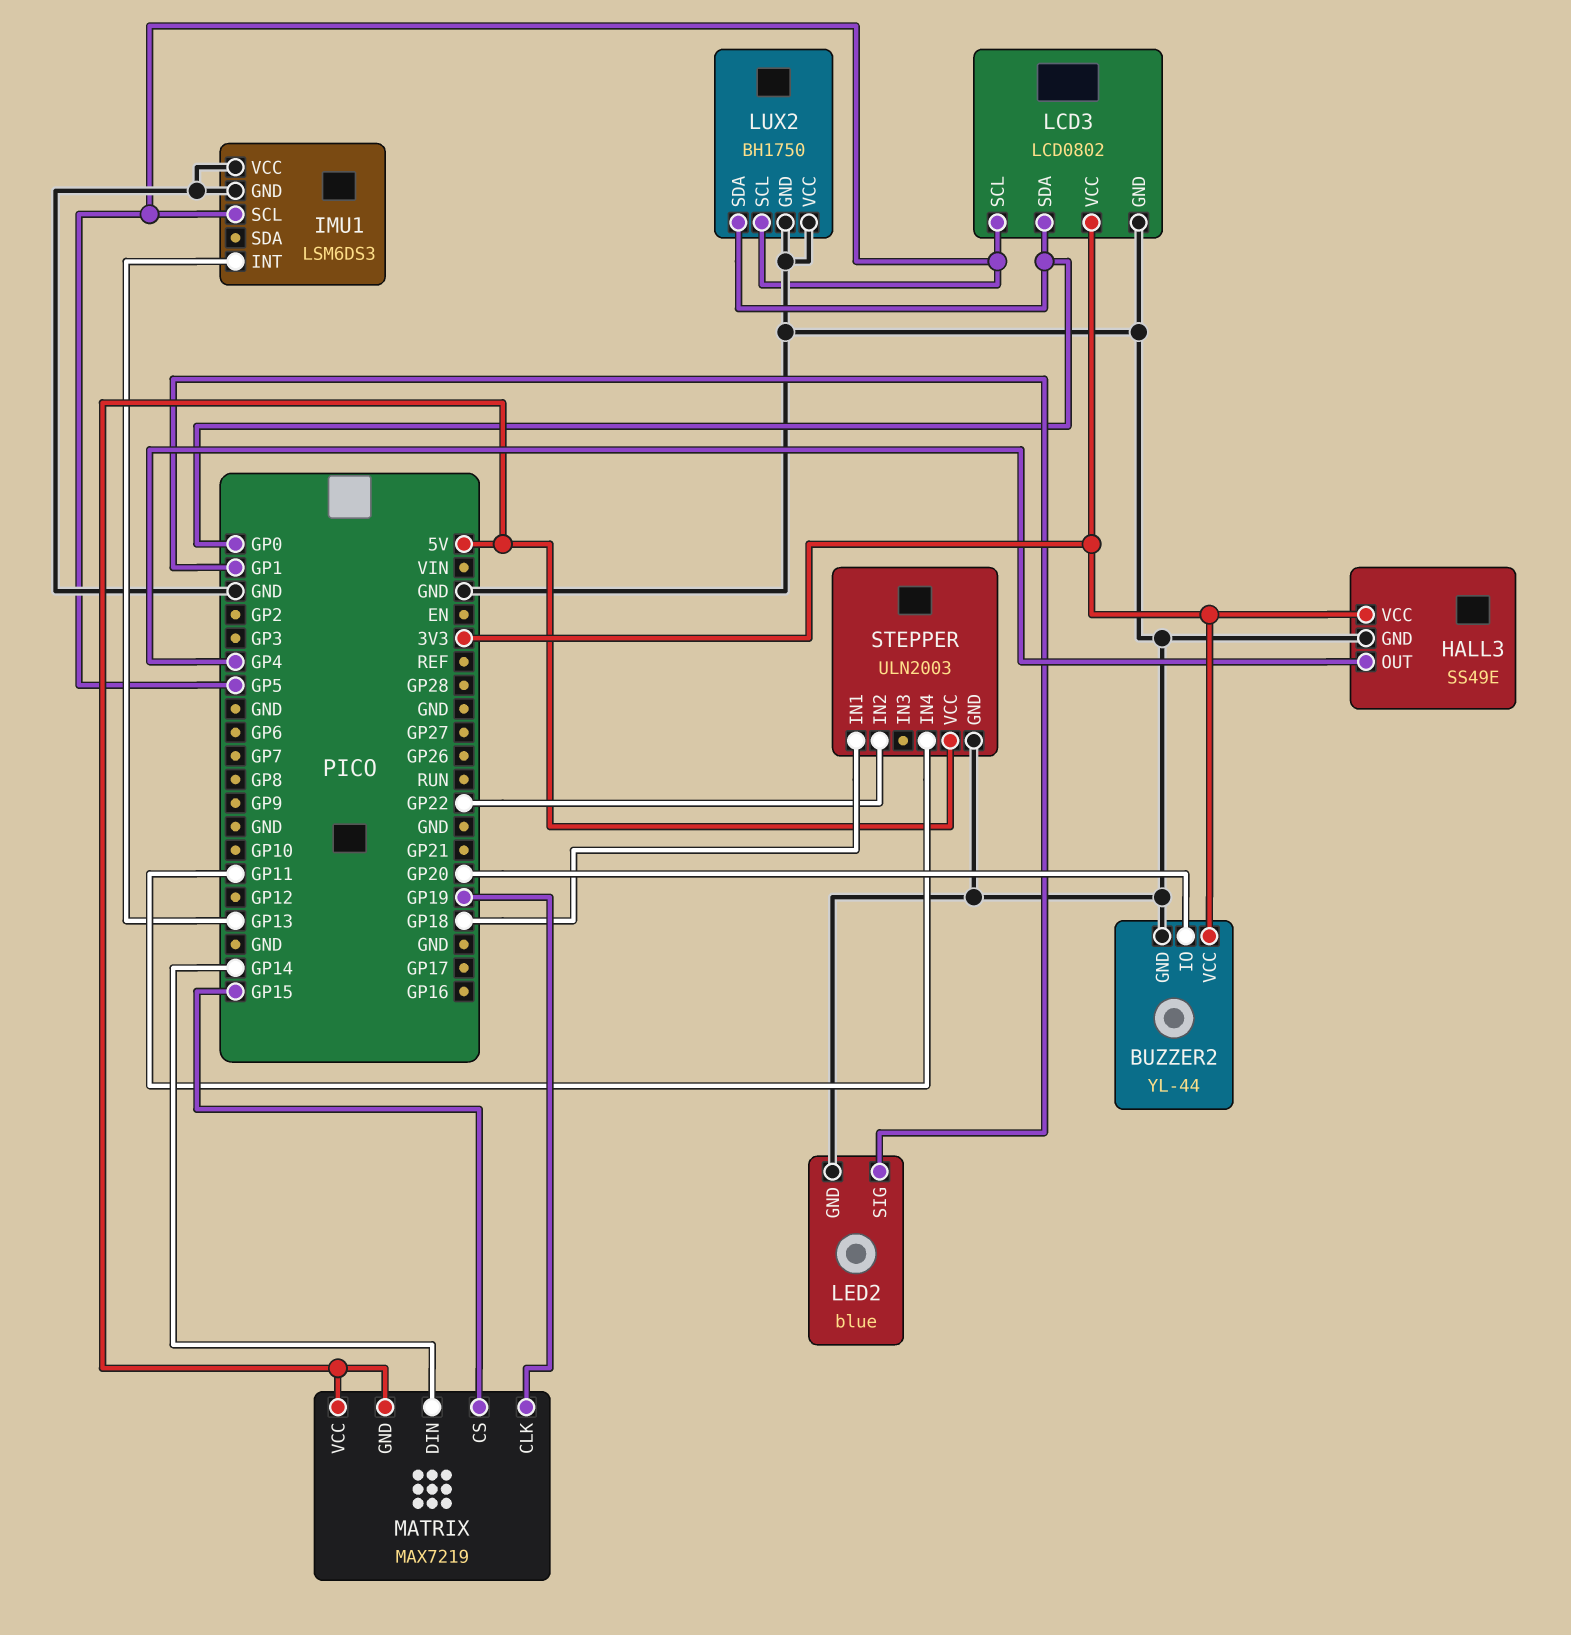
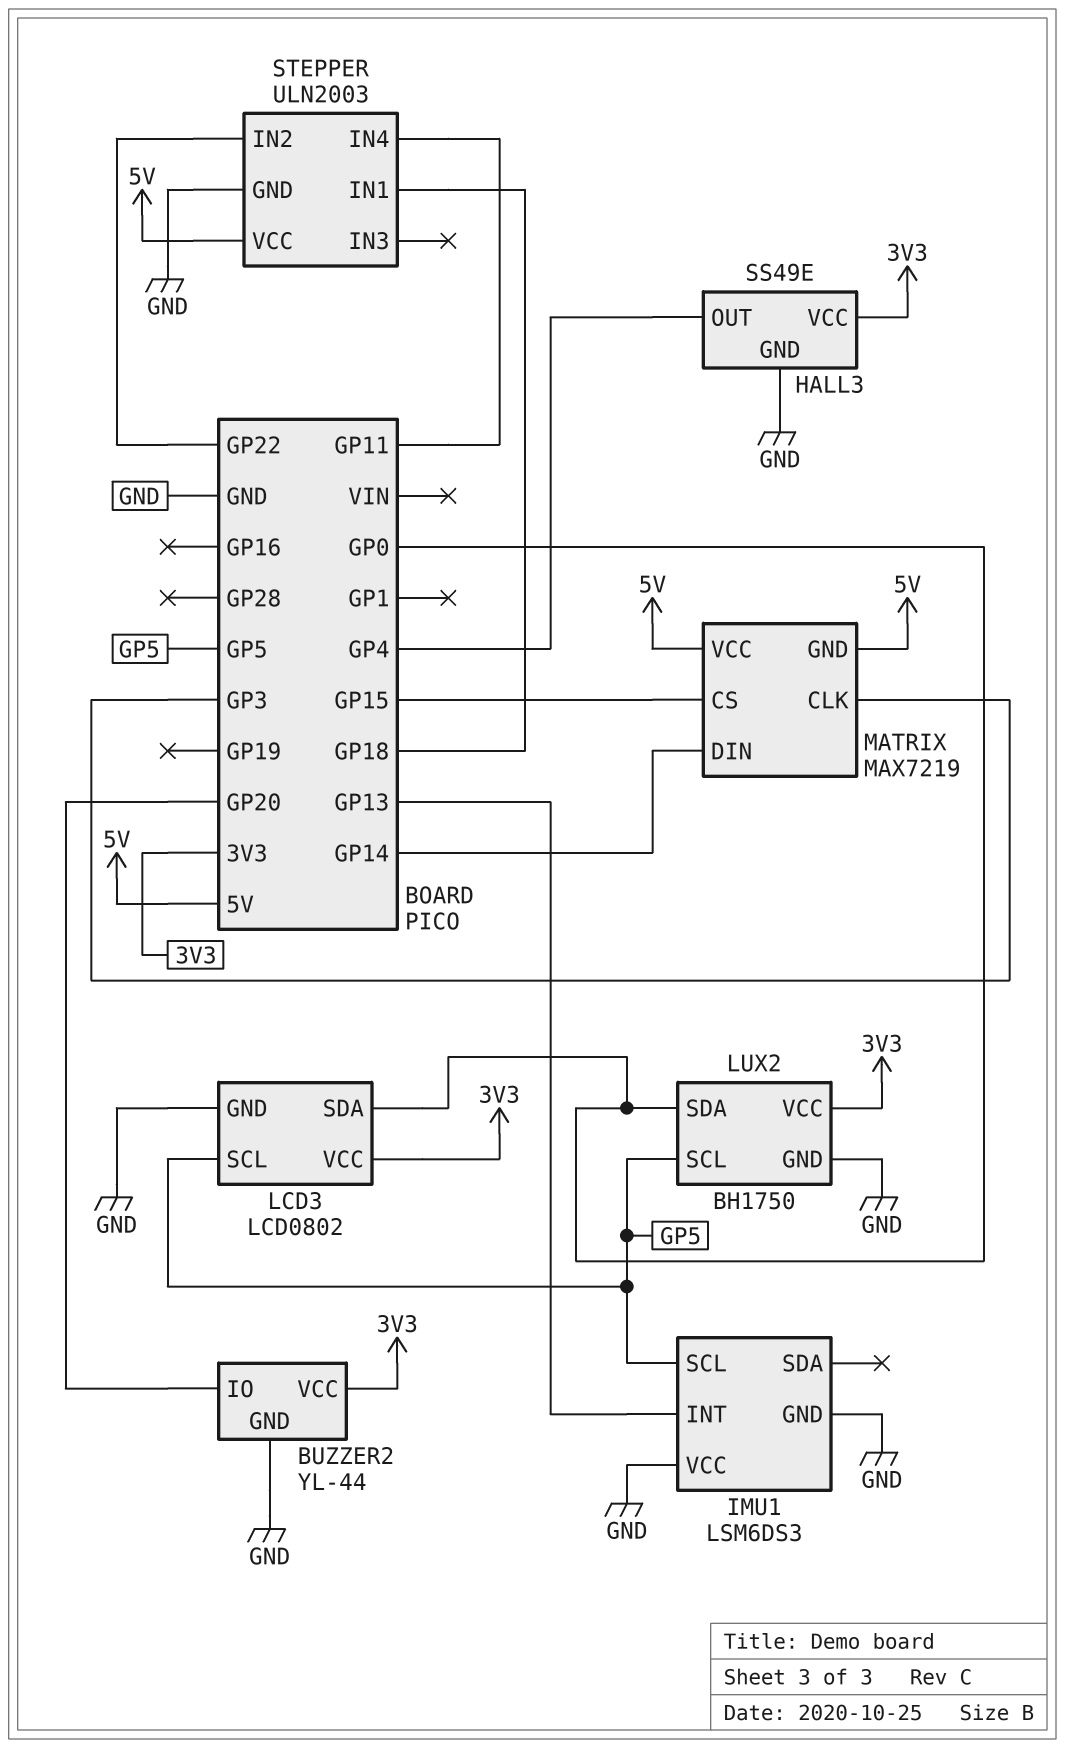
LED2: blue -> none
LED2 pin GND: GND -> none
LED2 pin SIG: GP1 -> none
LUX2 pin VCC: GND -> 3V3
MATRIX pin CLK: GP19 -> GP3

